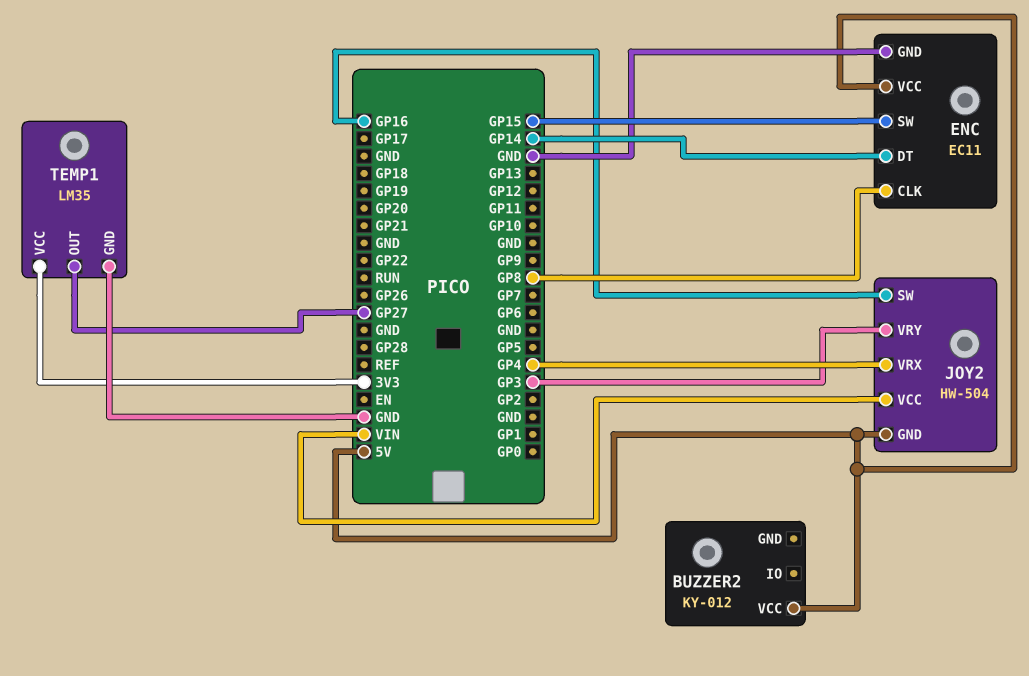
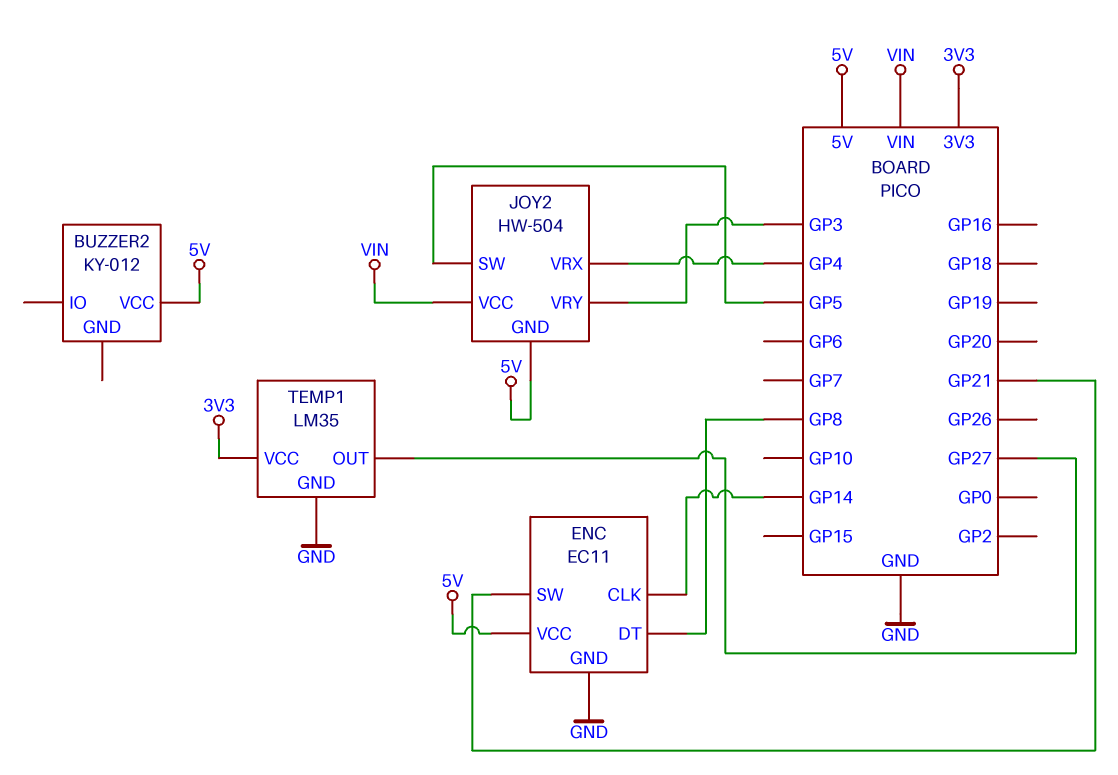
ENC pin CLK: GP8 -> GP14
ENC pin DT: GP14 -> GP8
ENC pin SW: GP15 -> GP21
JOY2 pin SW: GP16 -> GP5

